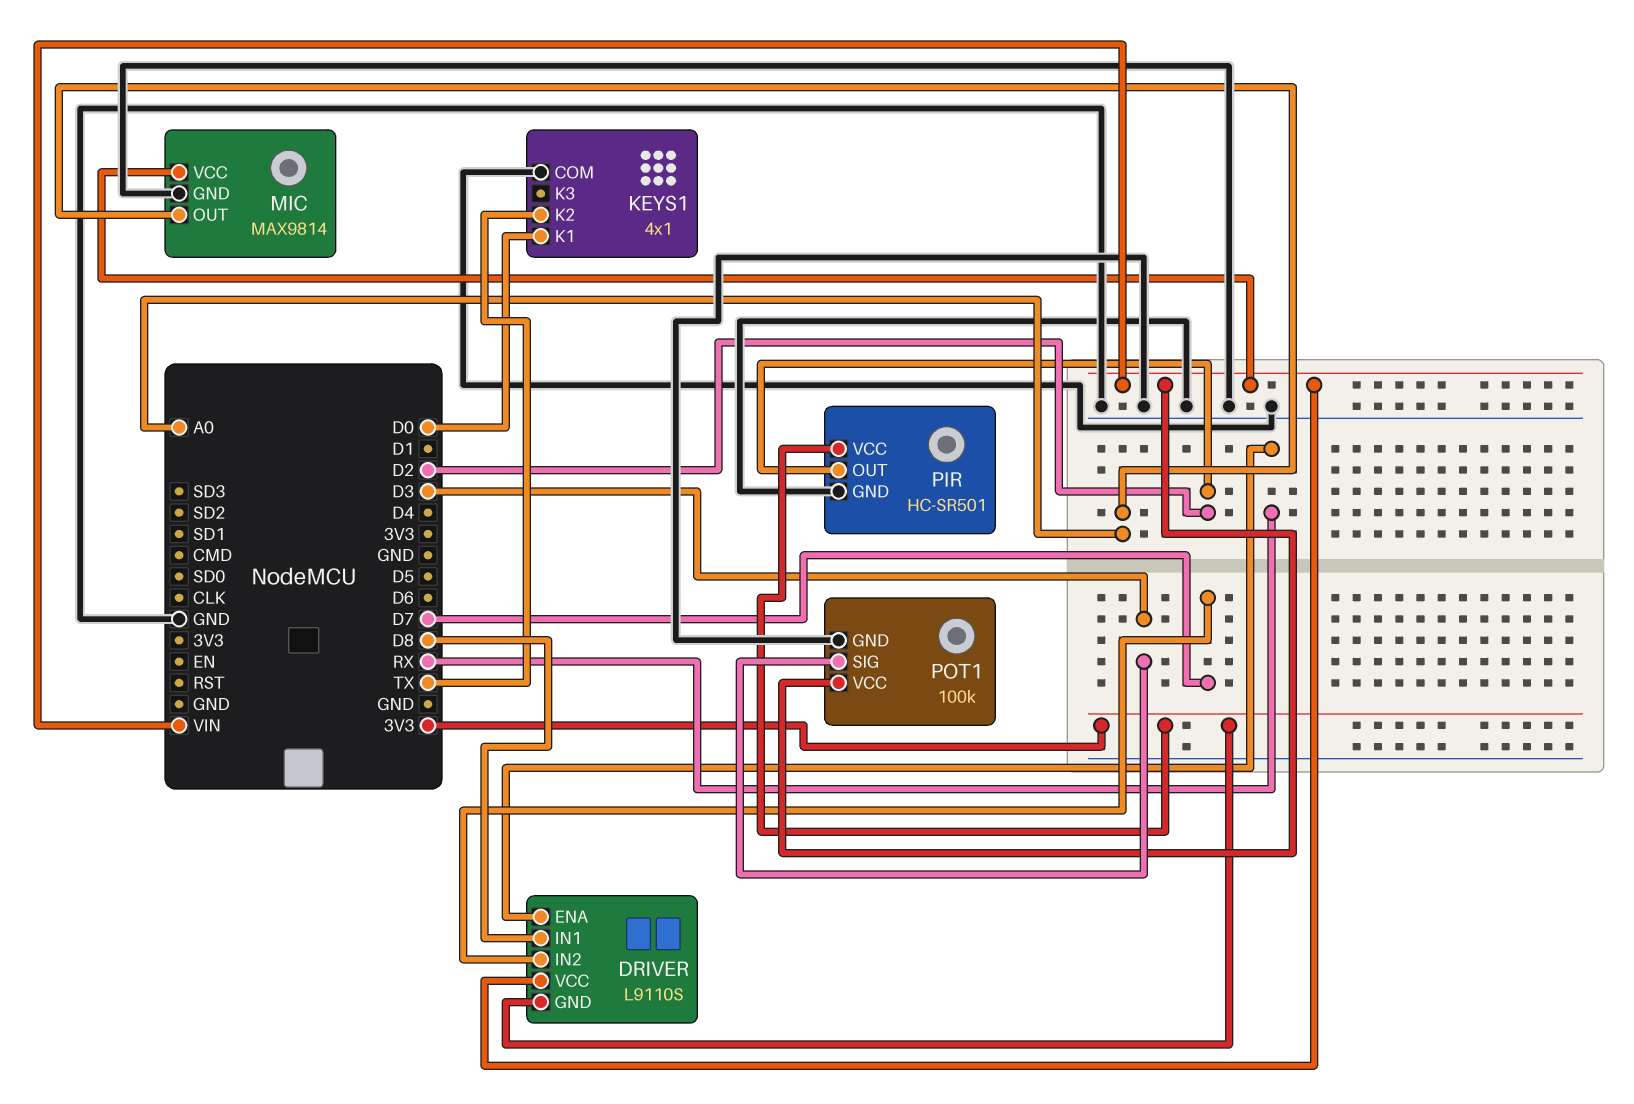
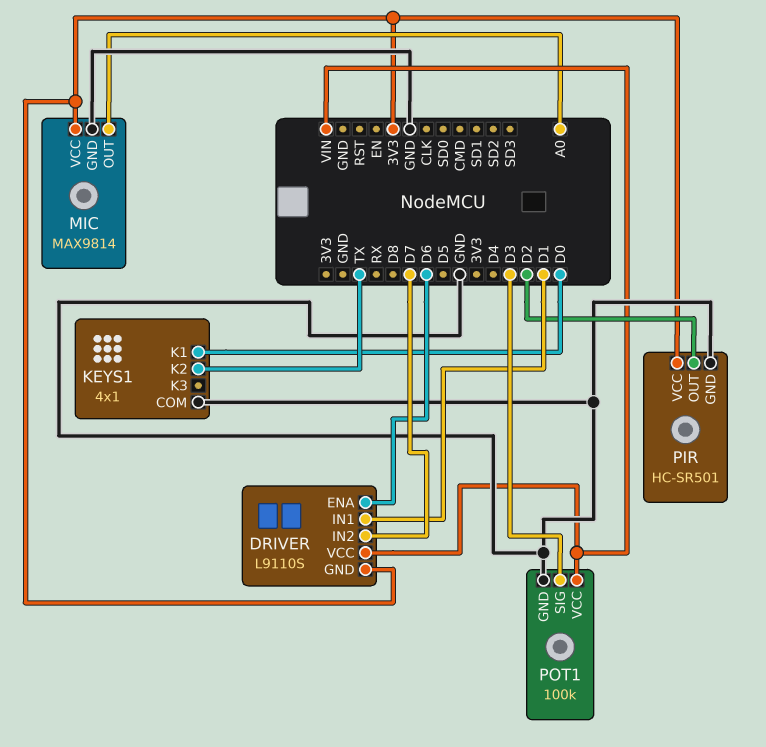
DRIVER pin ENA: RX -> D6
DRIVER pin IN1: D8 -> D1
MIC pin VCC: VIN -> 3V3

